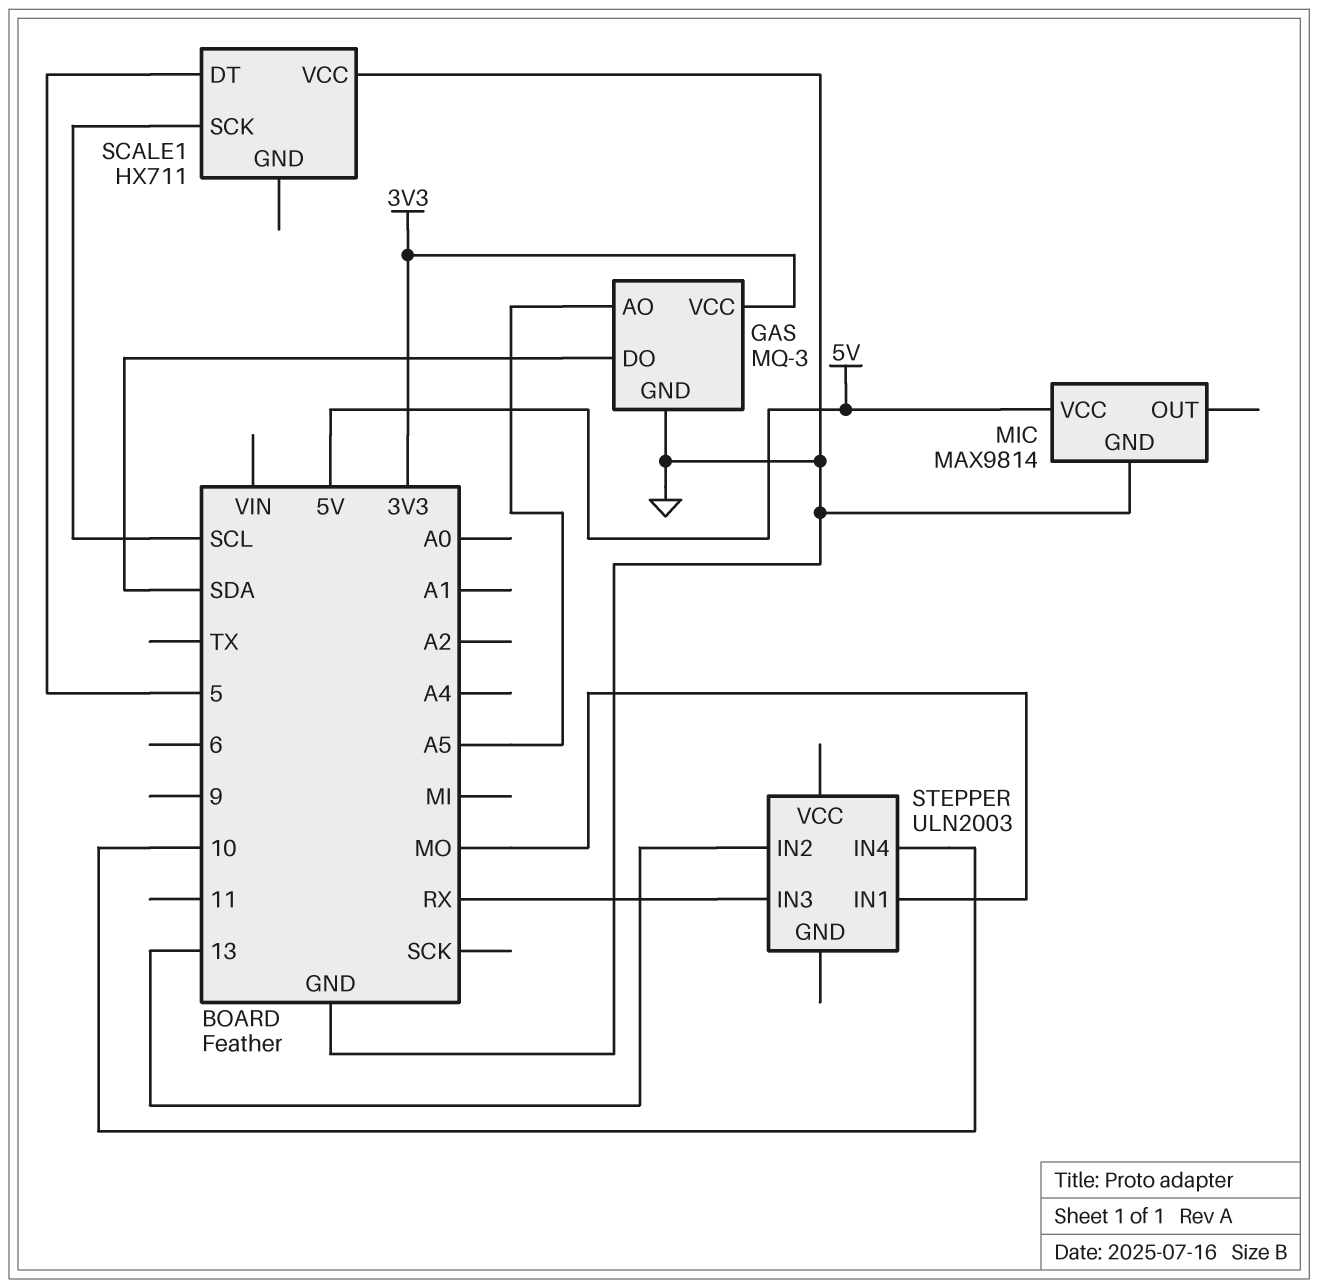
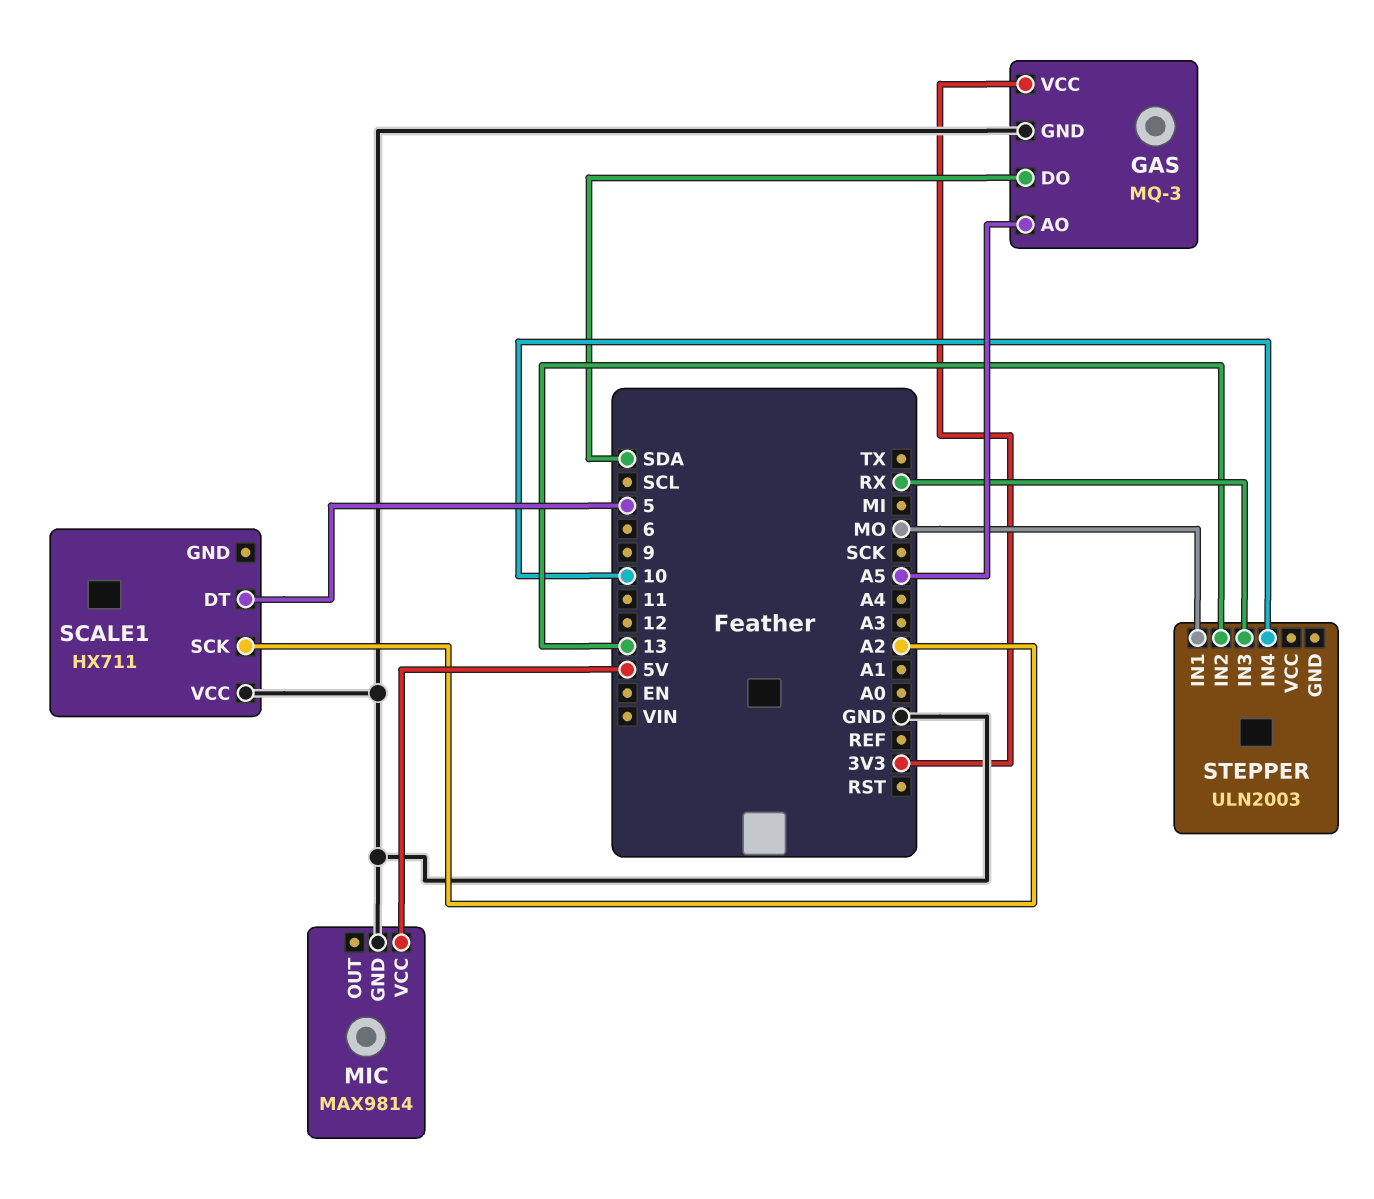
SCALE1 pin SCK: SCL -> A2

